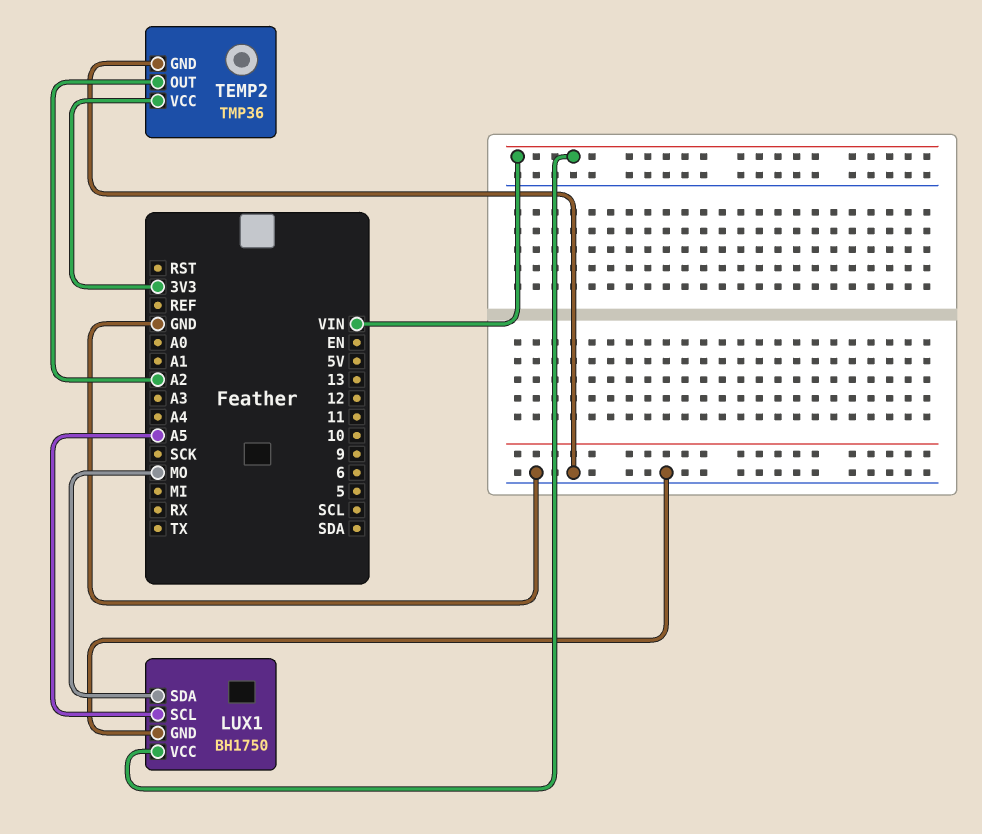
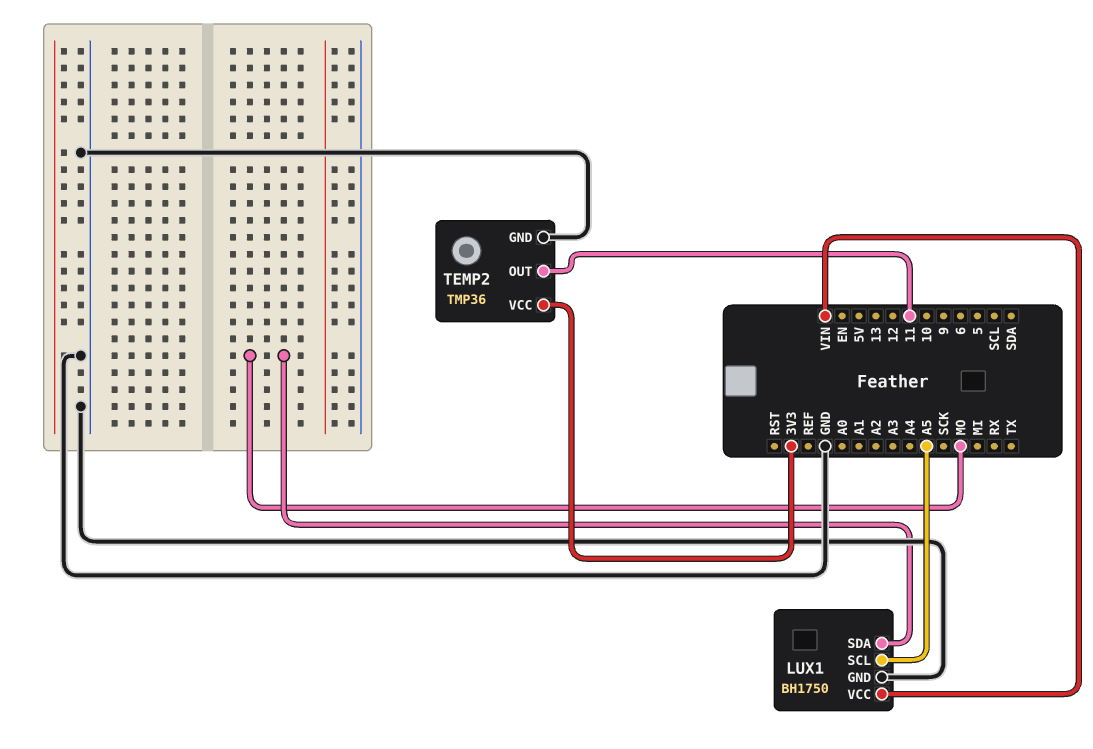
TEMP2 pin OUT: A2 -> 11

